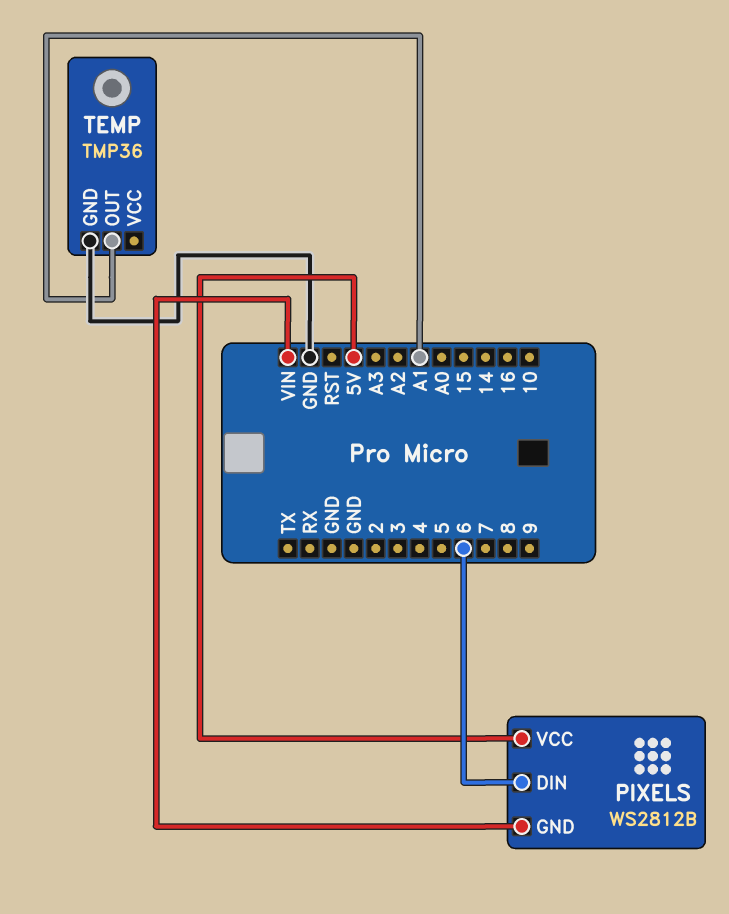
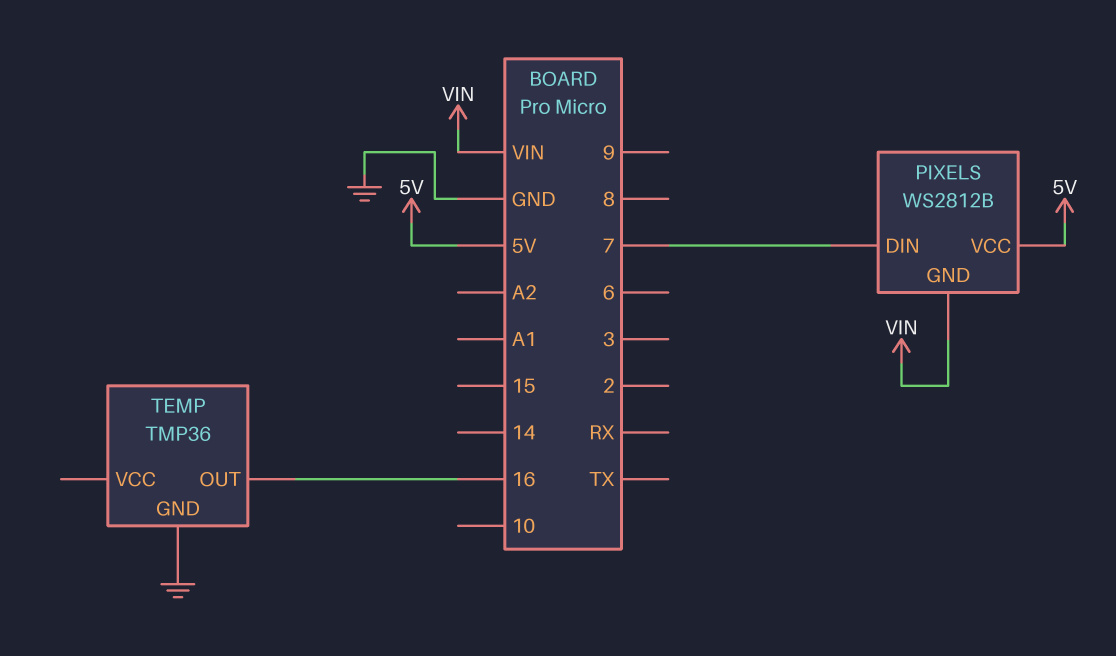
PIXELS pin DIN: 6 -> 7
TEMP pin OUT: A1 -> 16

